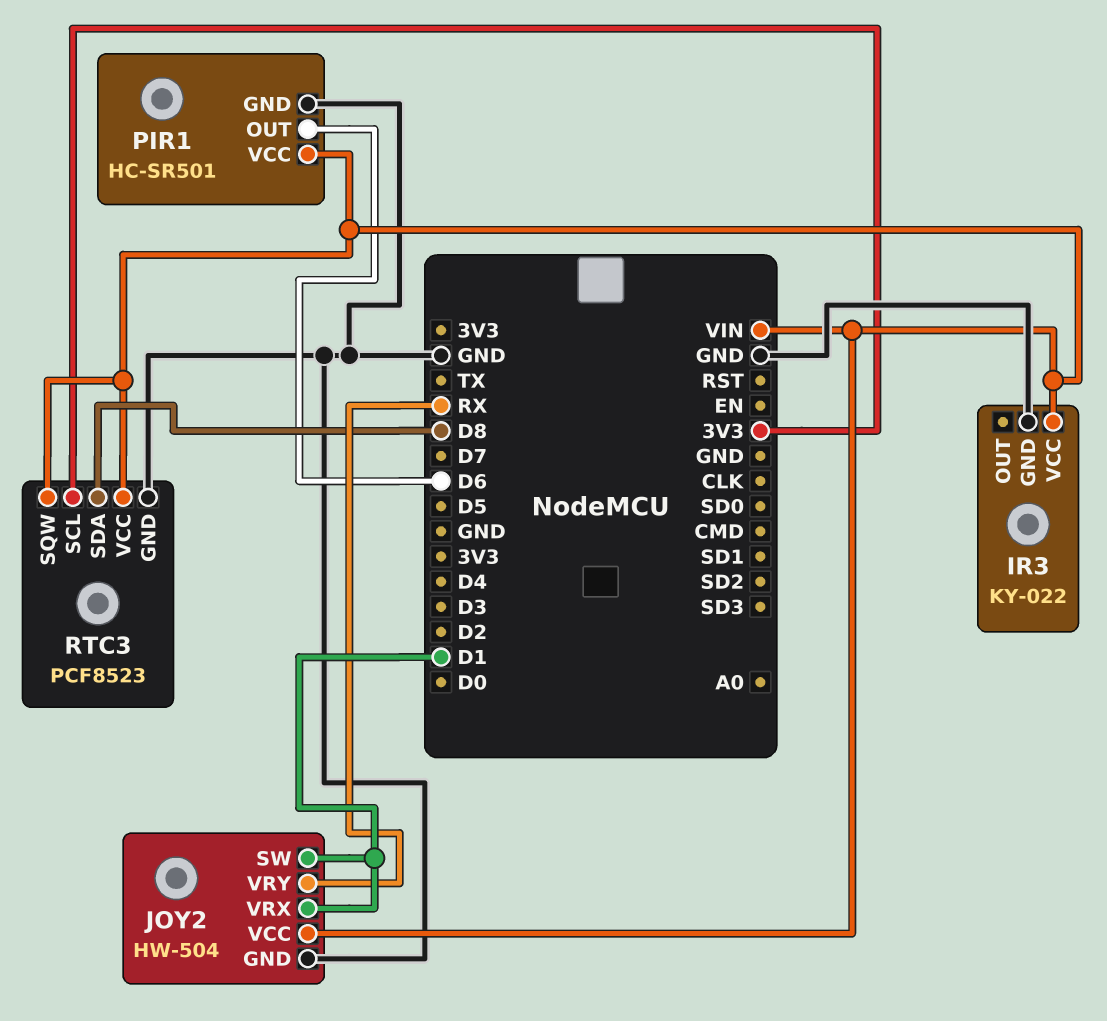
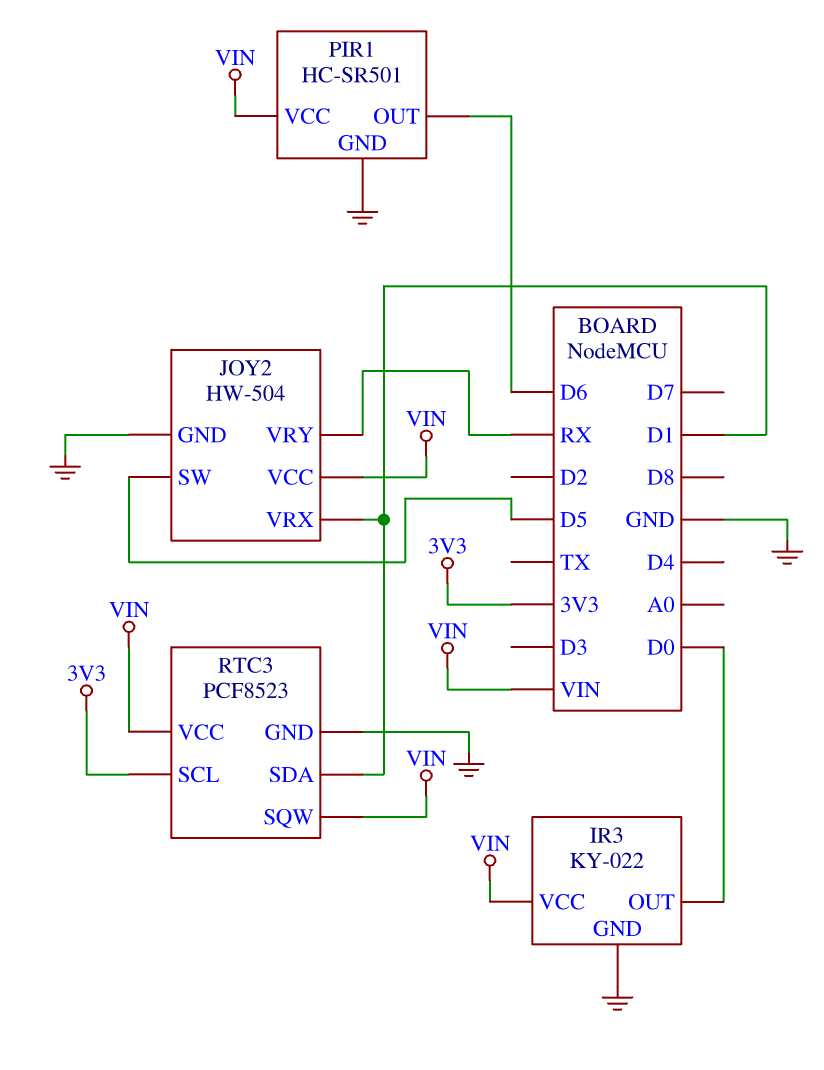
IR3 pin OUT: none -> D0
JOY2 pin SW: D1 -> D5
RTC3 pin SDA: D8 -> D1

